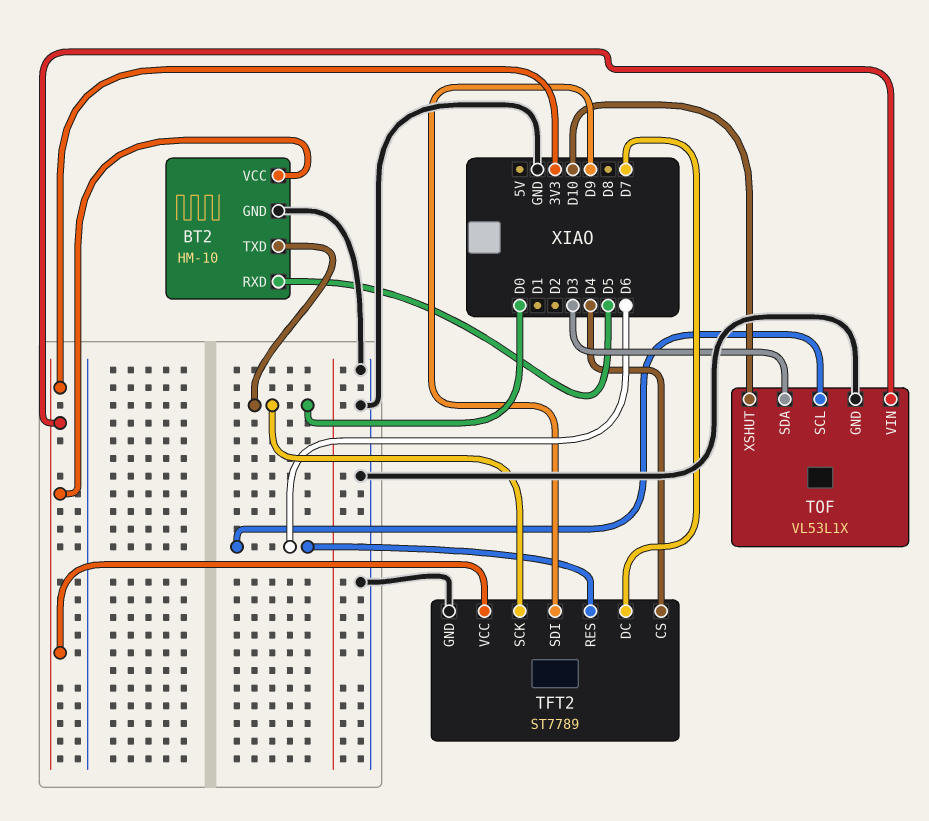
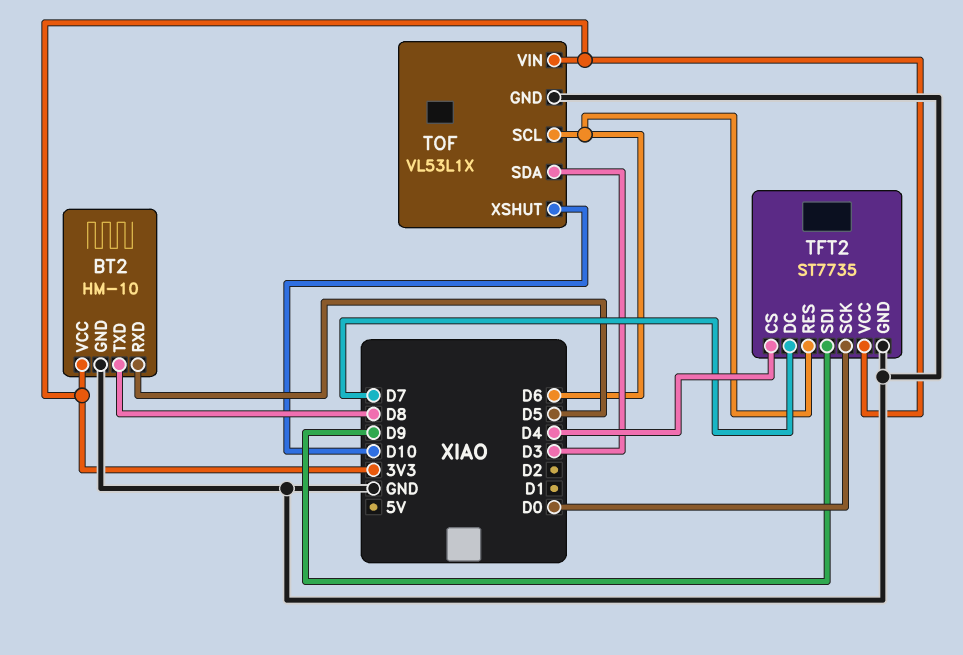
BT2 pin TXD: D0 -> D8
TFT2: ST7789 -> ST7735

